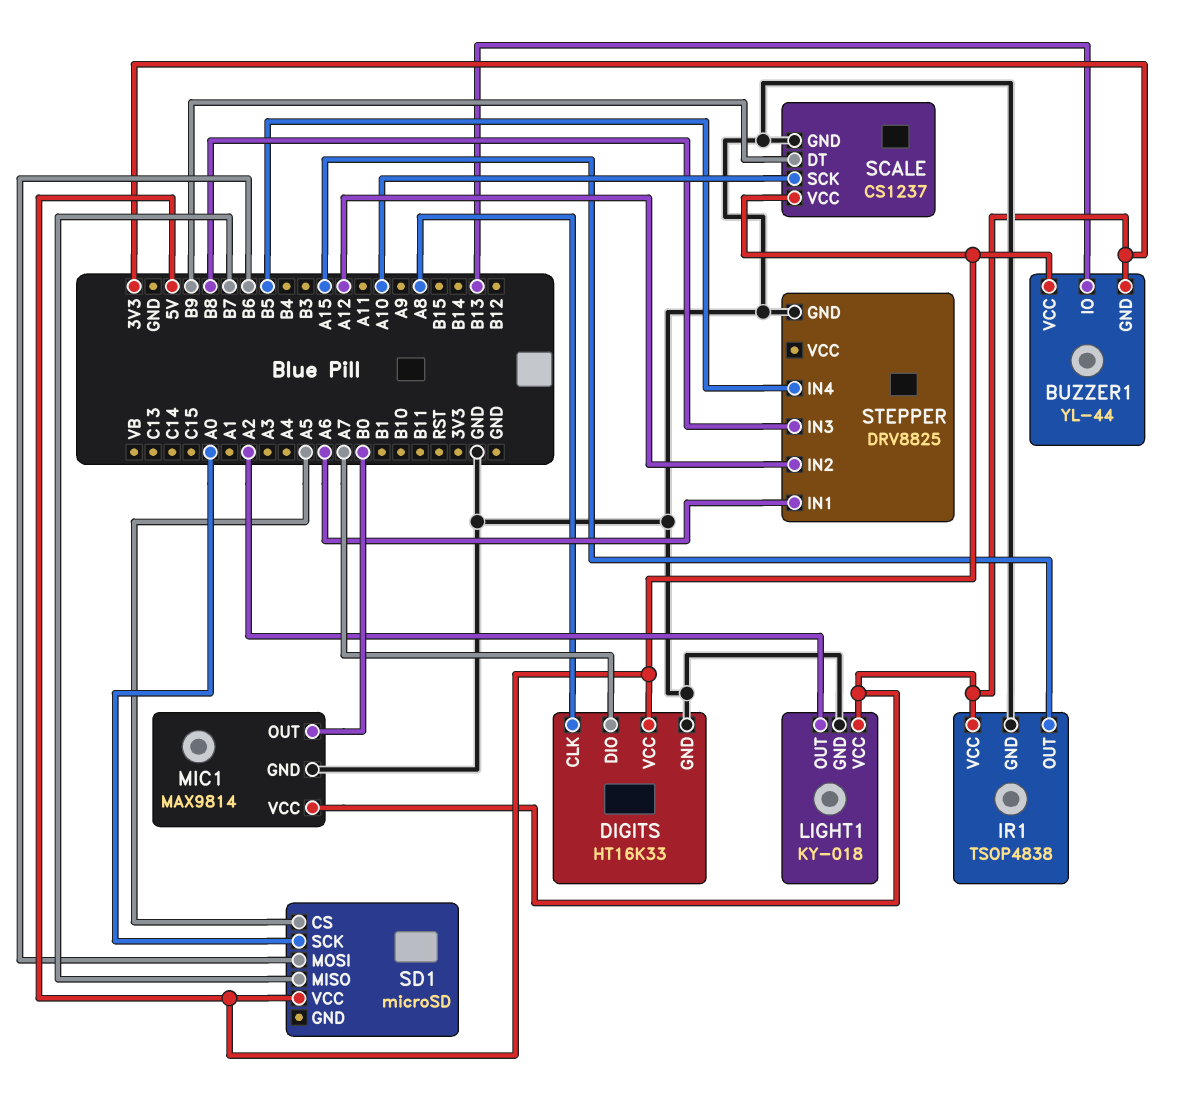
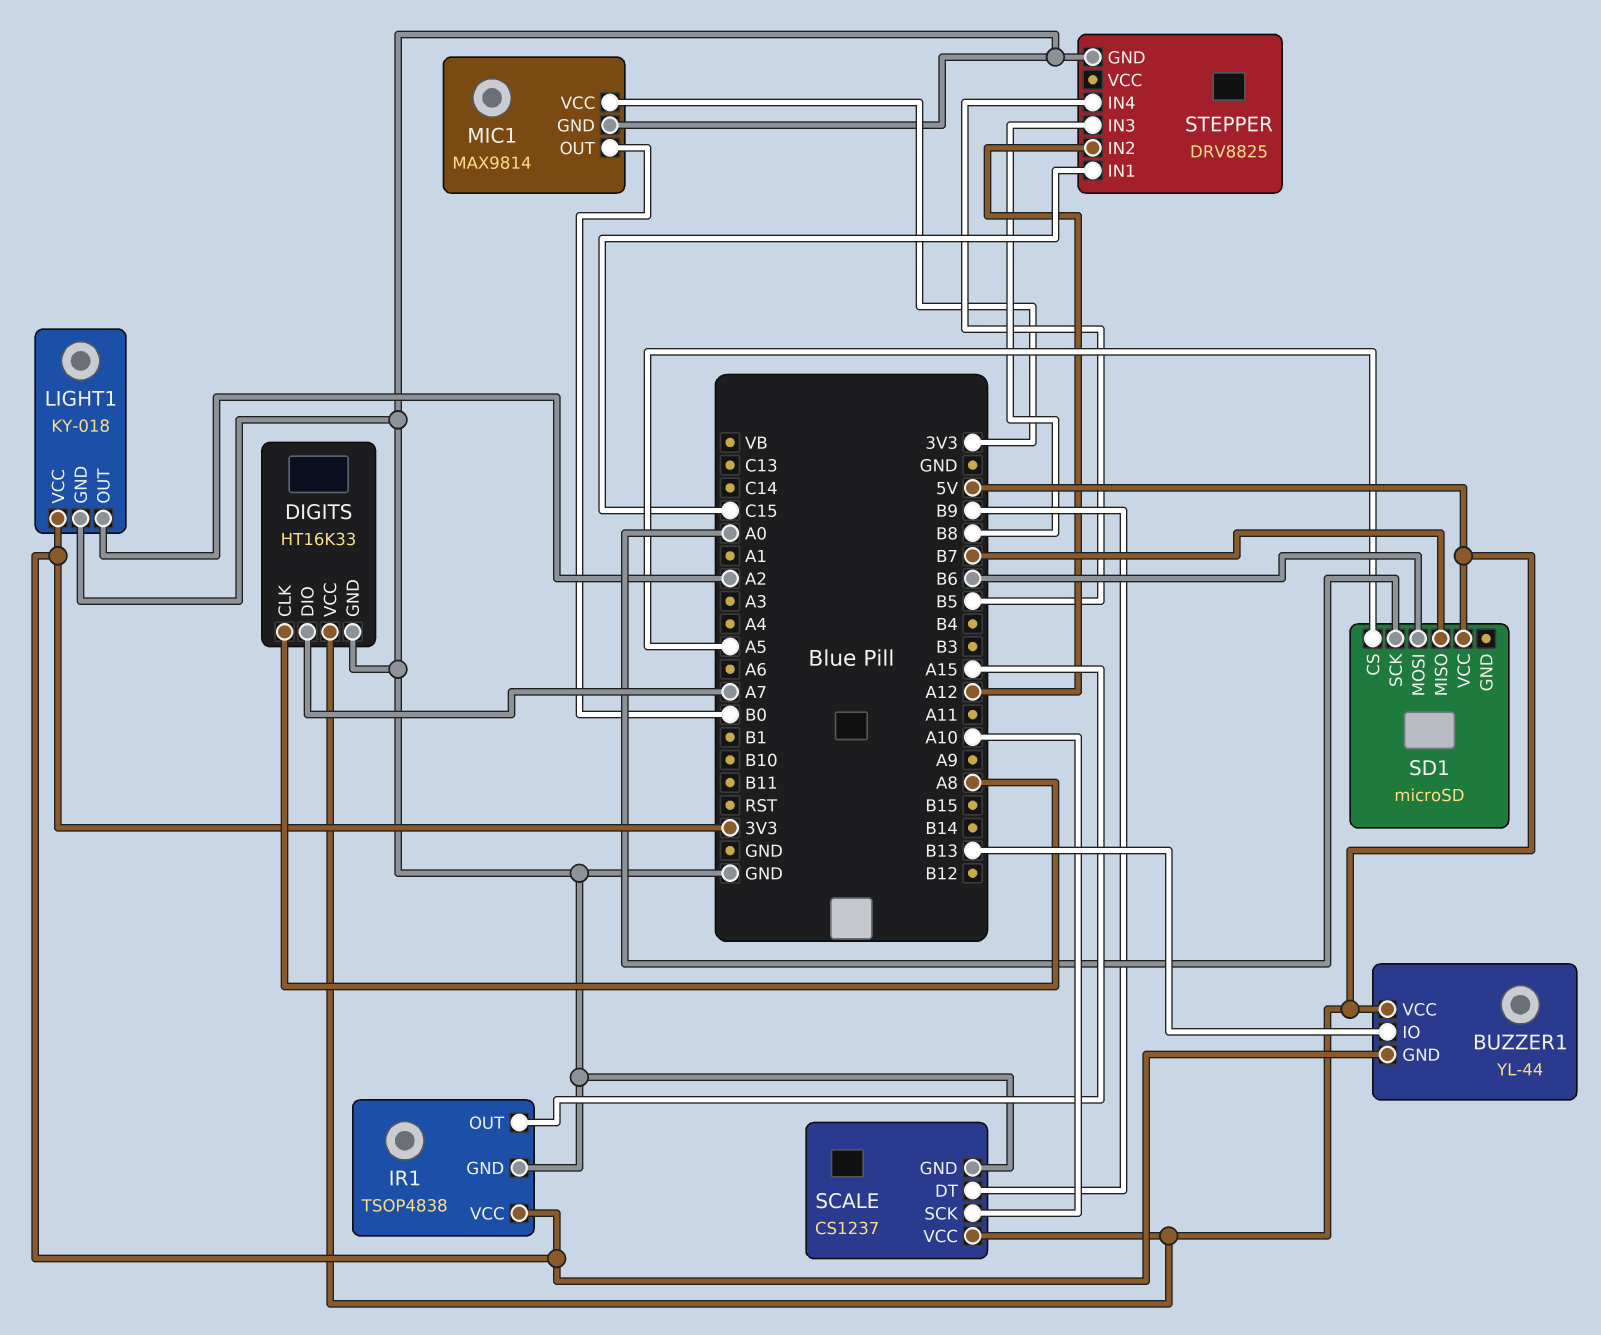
STEPPER pin IN1: A6 -> C15

